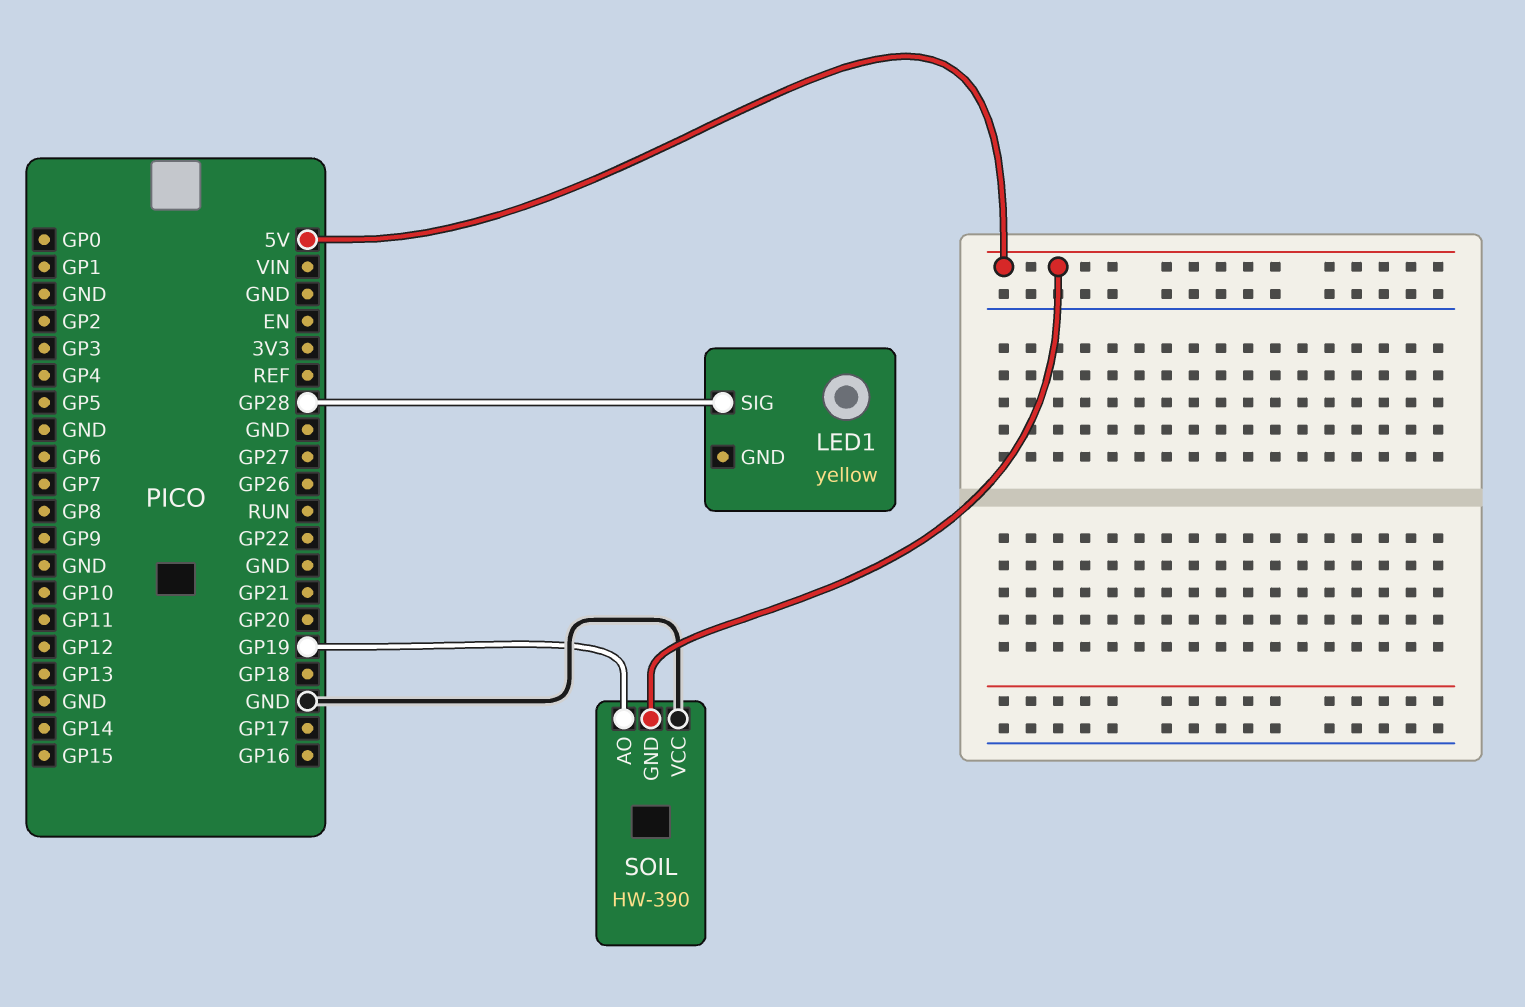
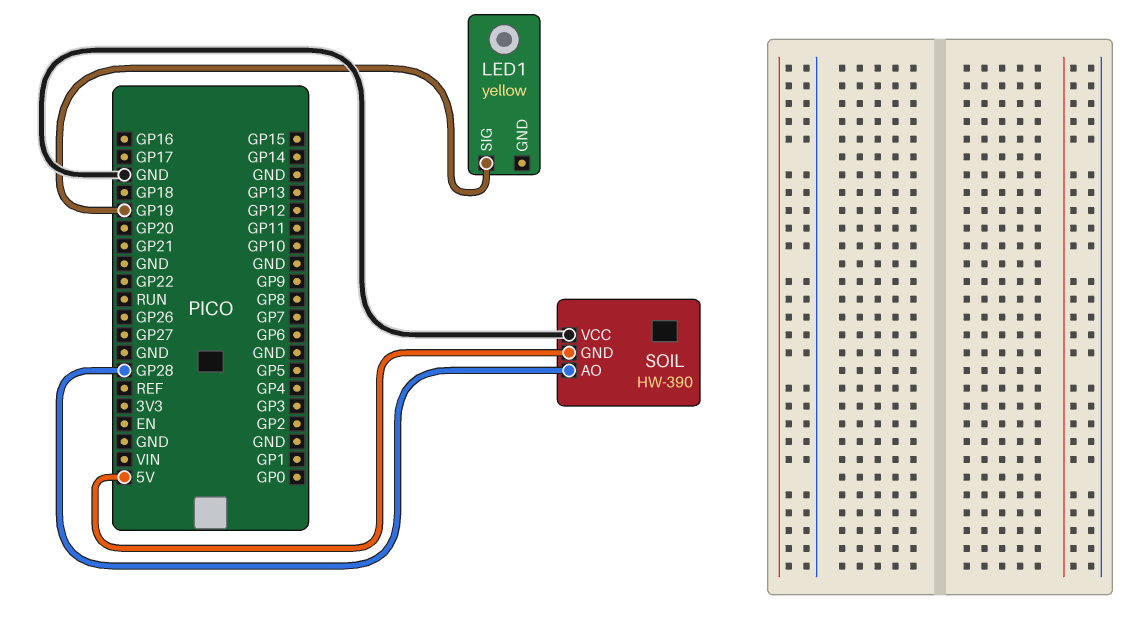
LED1 pin SIG: GP28 -> GP19
SOIL pin AO: GP19 -> GP28

